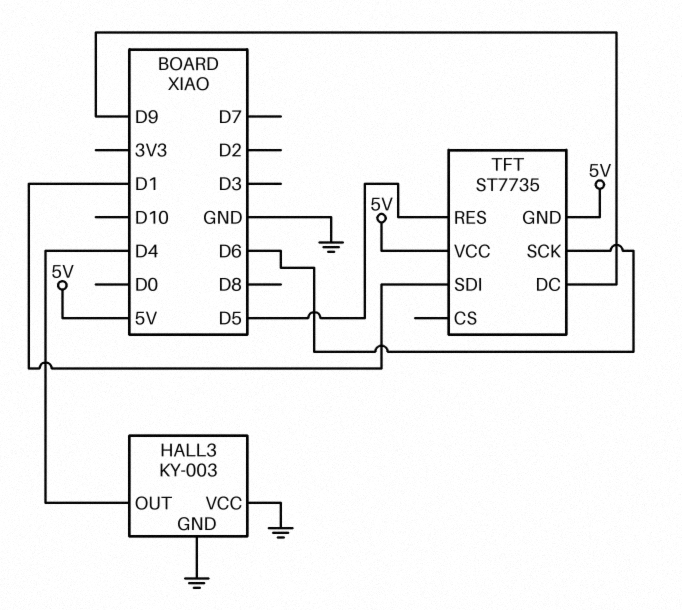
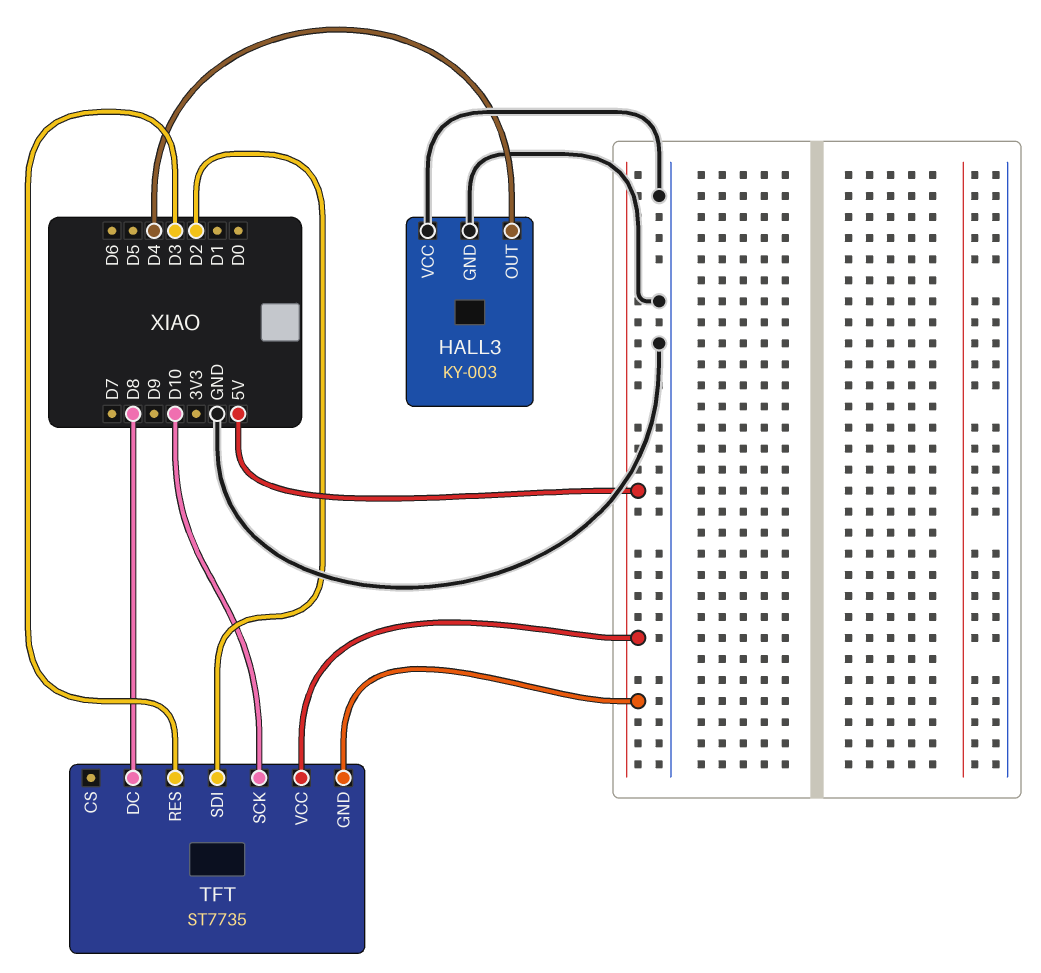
TFT pin DC: D9 -> D8
TFT pin RES: D5 -> D3
TFT pin SCK: D6 -> D10
TFT pin SDI: D1 -> D2

